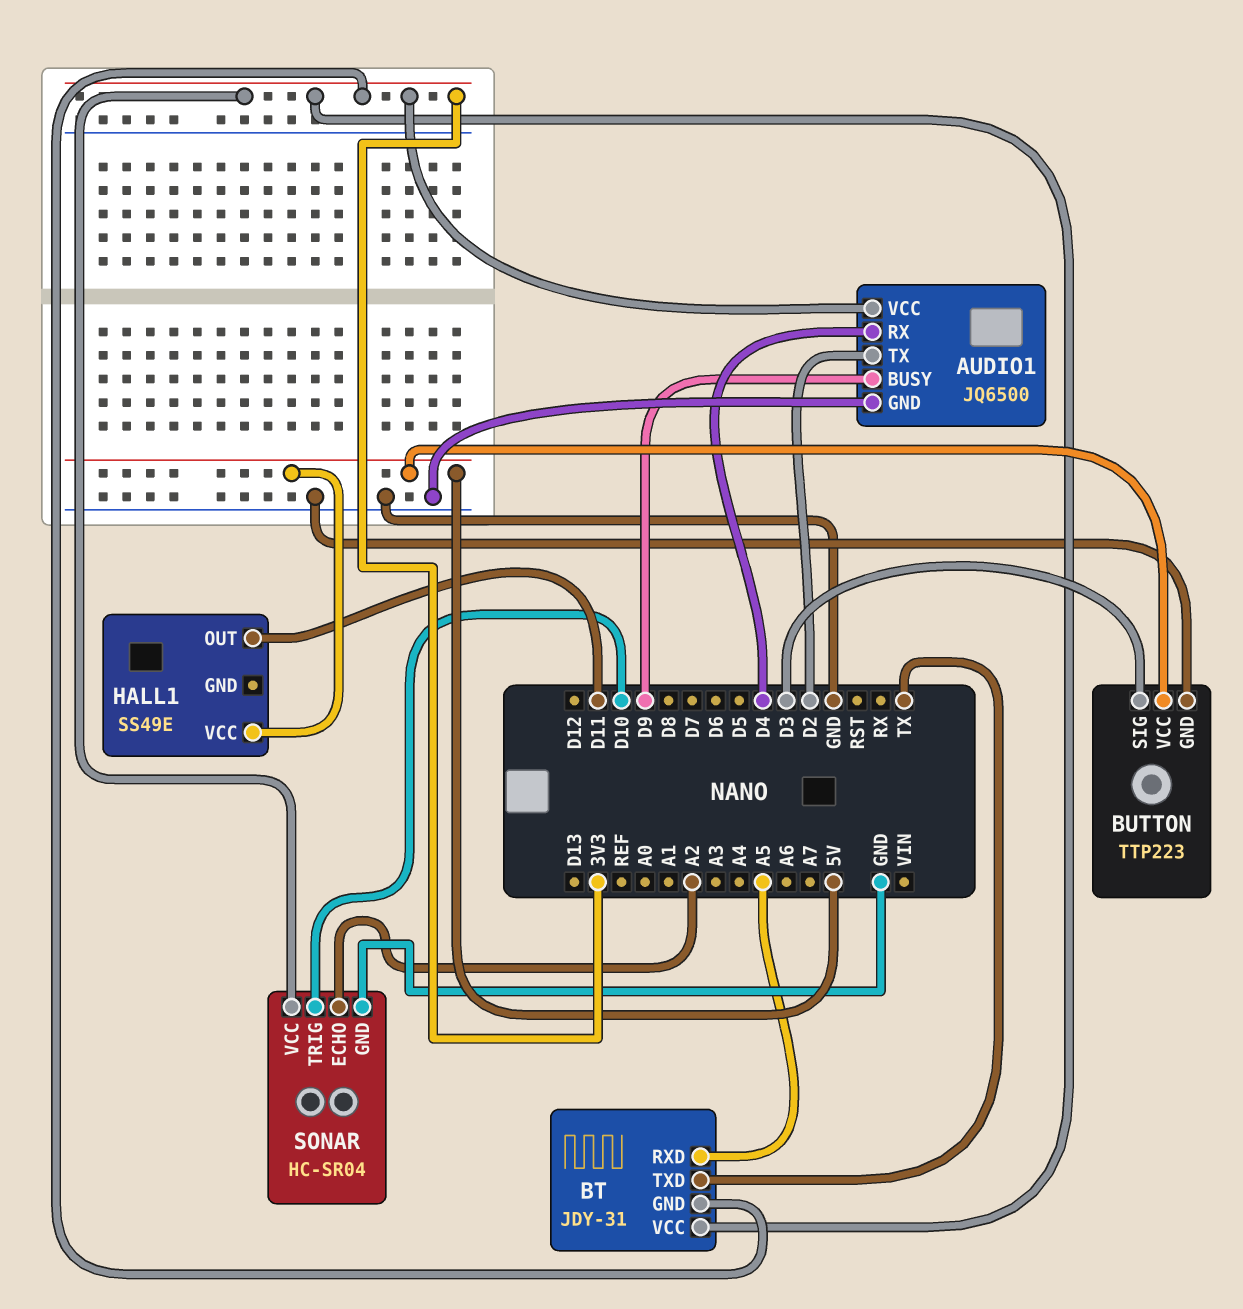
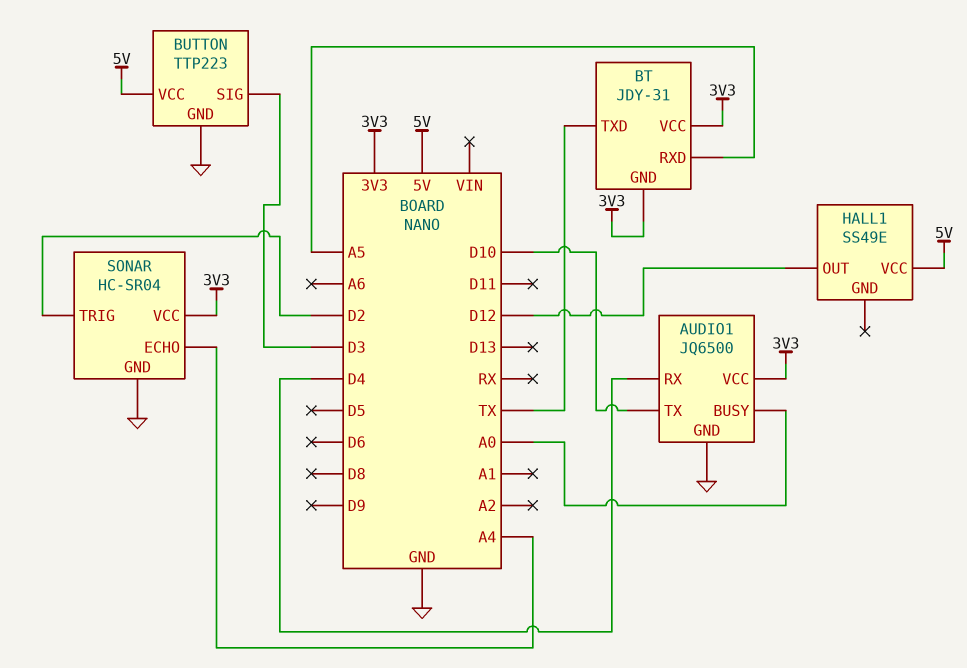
AUDIO1 pin BUSY: D9 -> A0
AUDIO1 pin TX: D2 -> D10
HALL1 pin OUT: D11 -> D12
SONAR pin ECHO: A2 -> A4
SONAR pin TRIG: D10 -> D2

